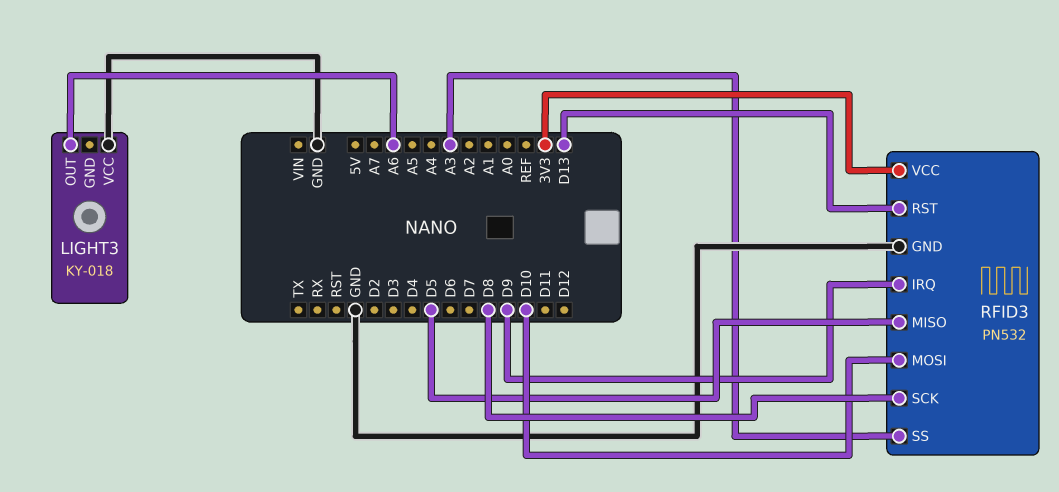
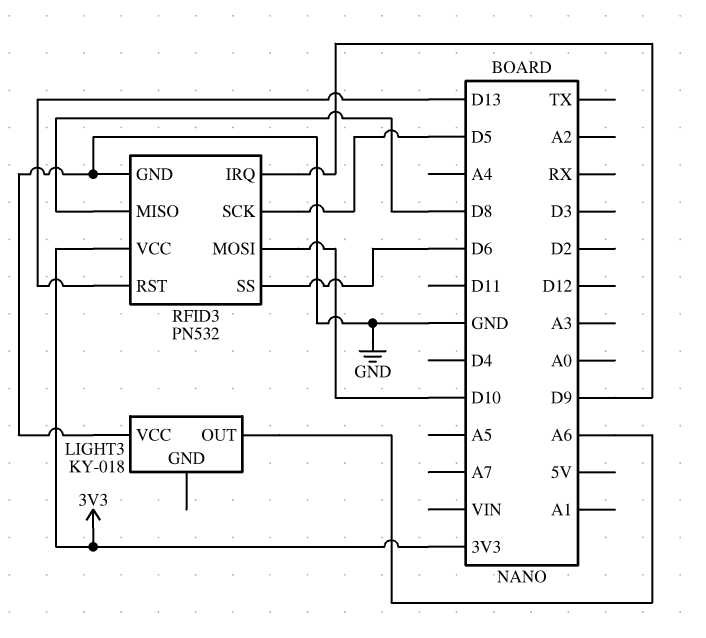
RFID3 pin MISO: D5 -> D8
RFID3 pin SCK: D8 -> D5
RFID3 pin SS: A3 -> D6

